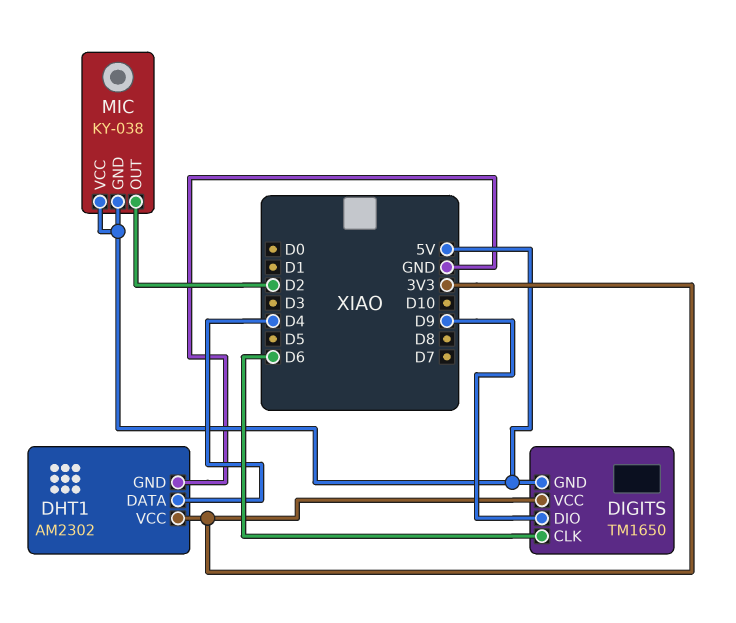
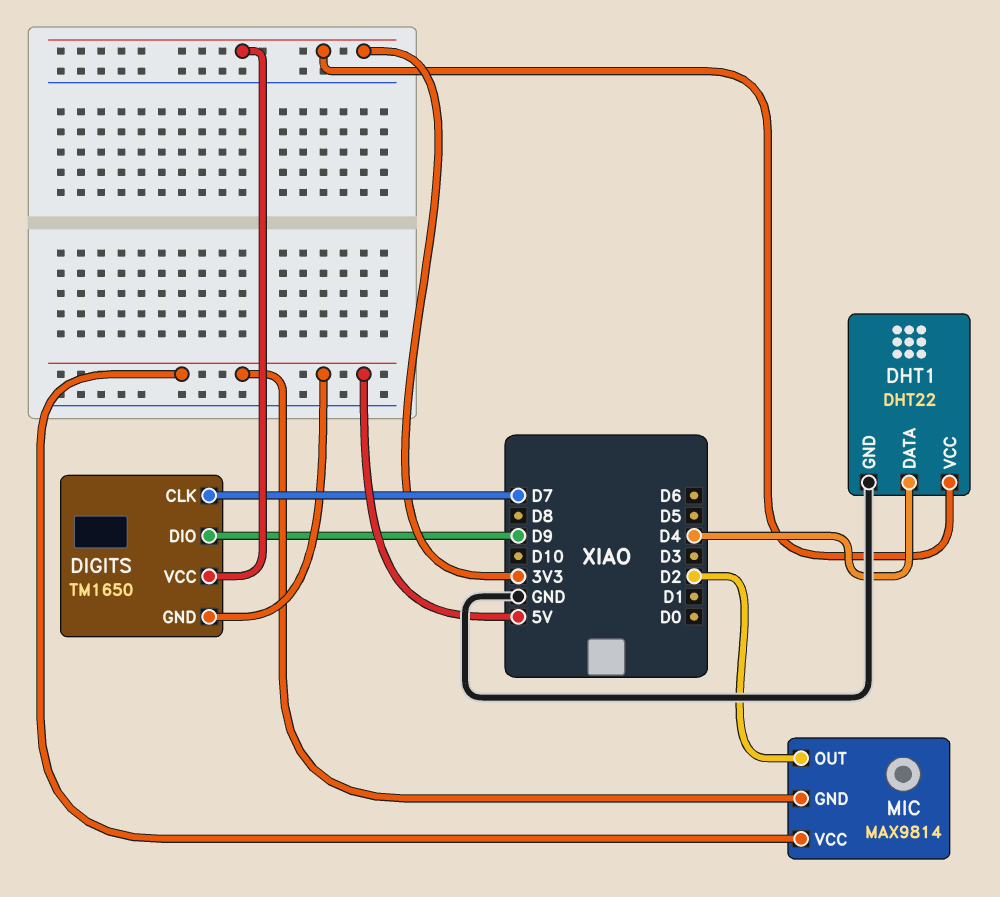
DHT1: AM2302 -> DHT22
DIGITS pin CLK: D6 -> D7
MIC: KY-038 -> MAX9814

